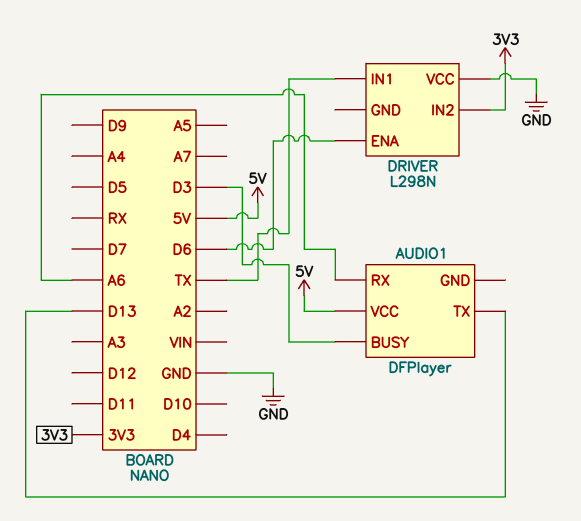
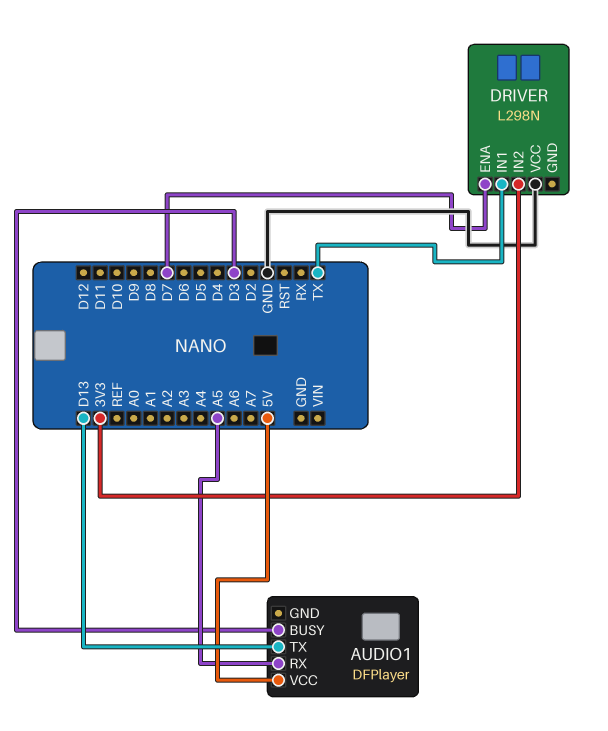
AUDIO1 pin RX: A6 -> A5
DRIVER pin ENA: D6 -> D7

